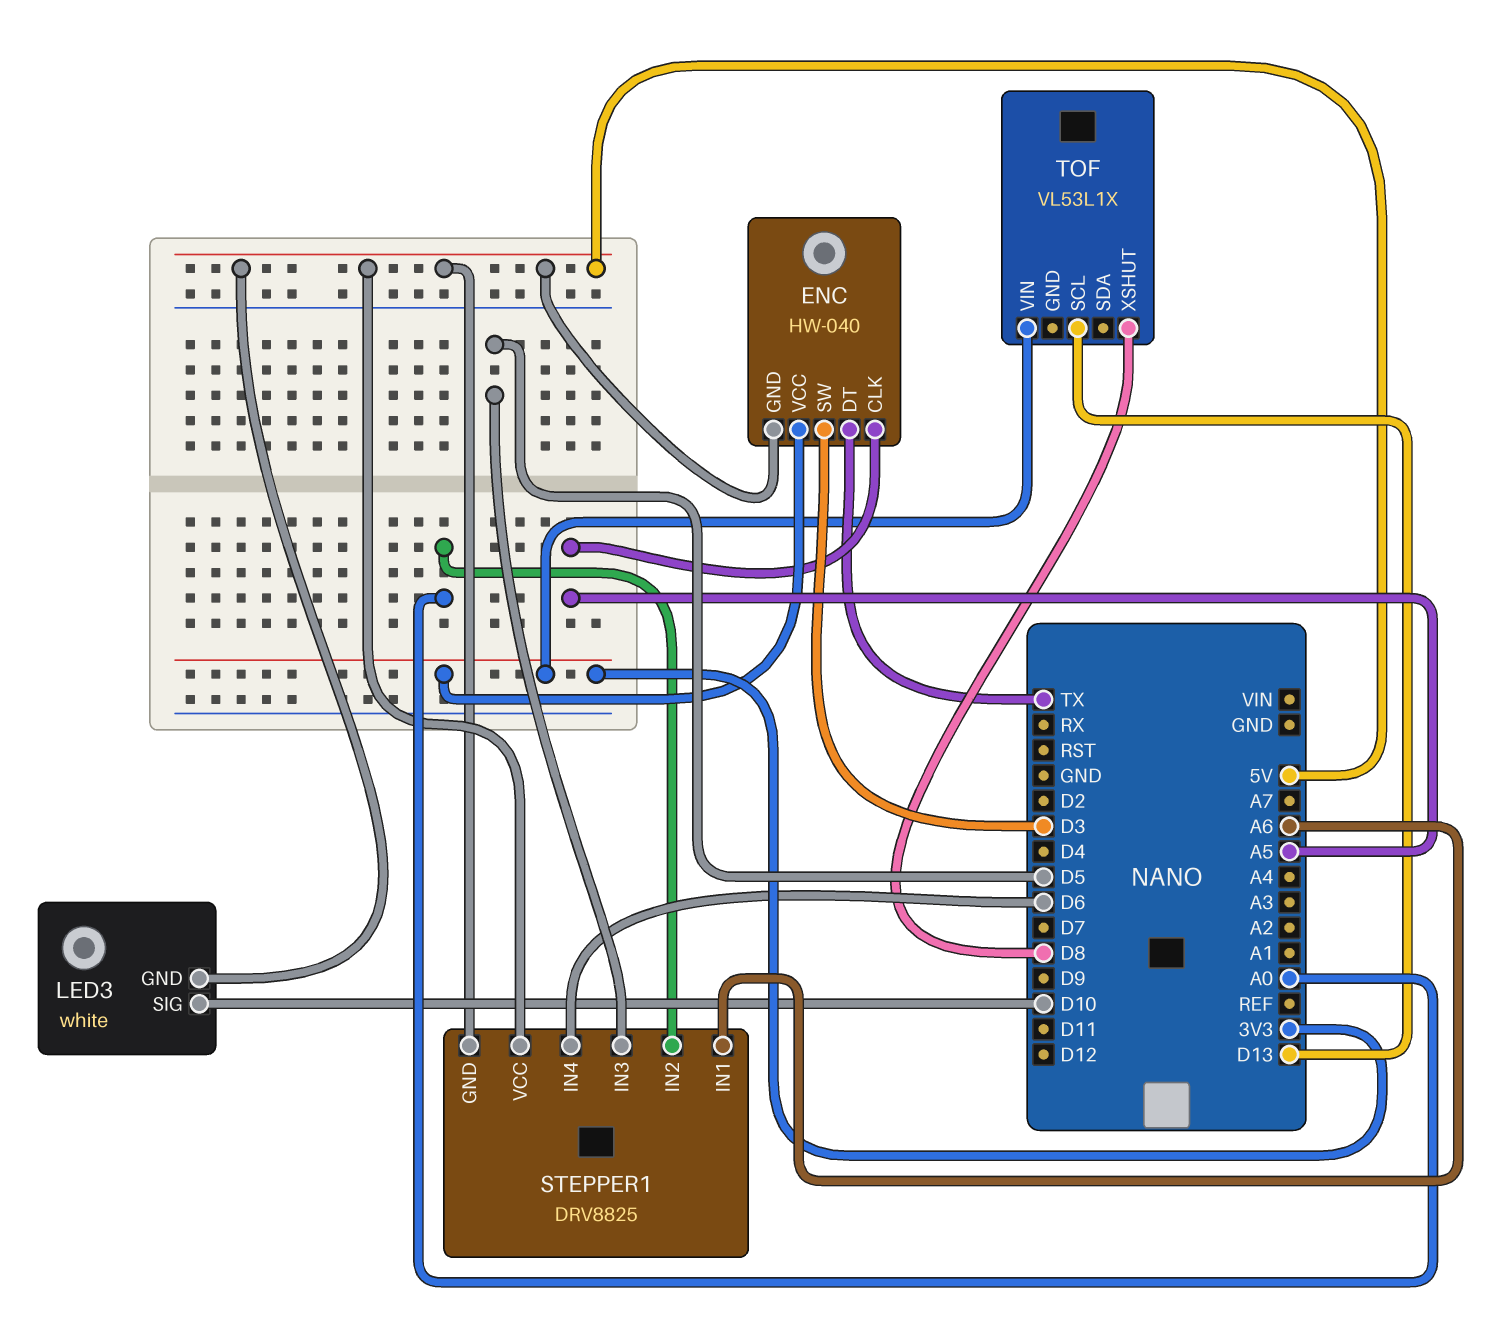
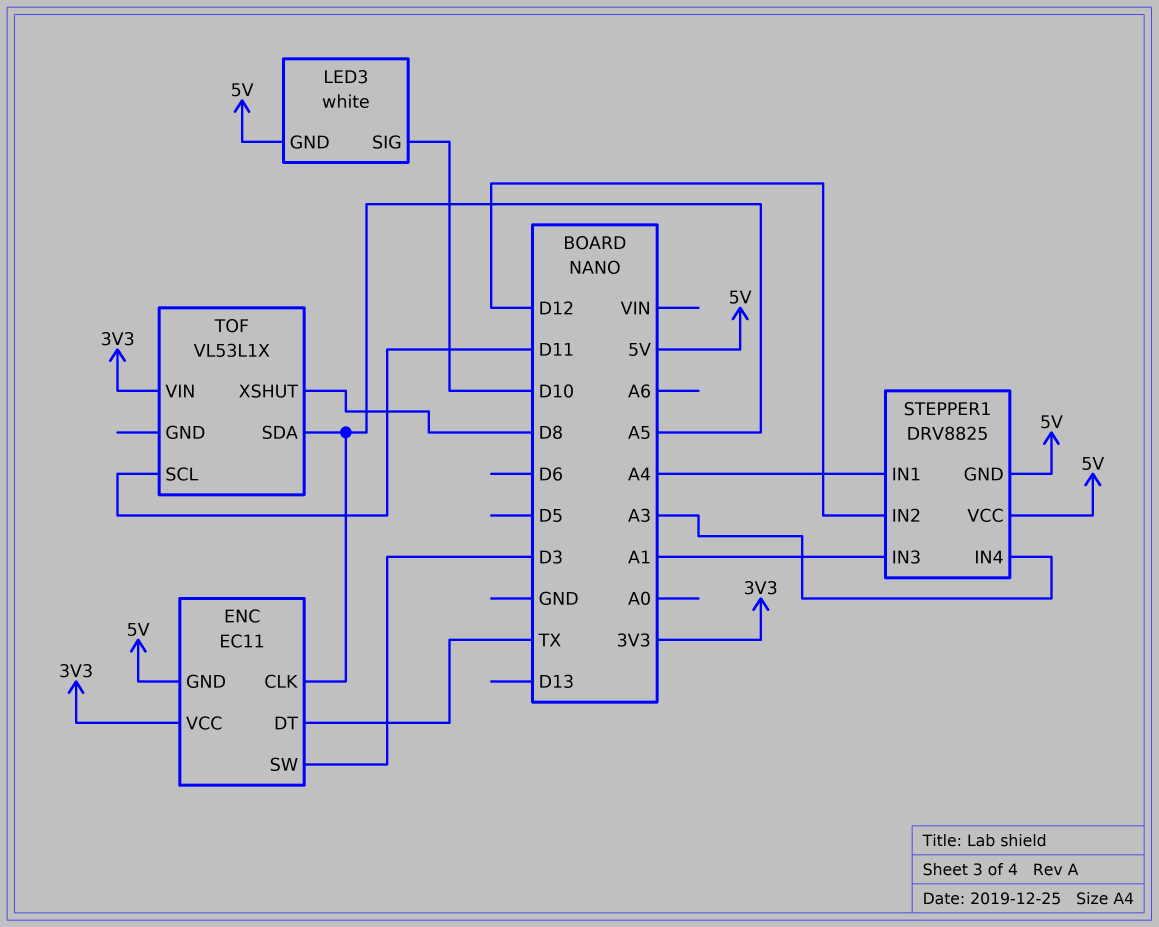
ENC: HW-040 -> EC11
STEPPER1 pin IN1: A6 -> A4
STEPPER1 pin IN2: A0 -> D12
STEPPER1 pin IN3: D5 -> A1
STEPPER1 pin IN4: D6 -> A3
TOF pin SCL: D13 -> D11
TOF pin SDA: none -> A5

